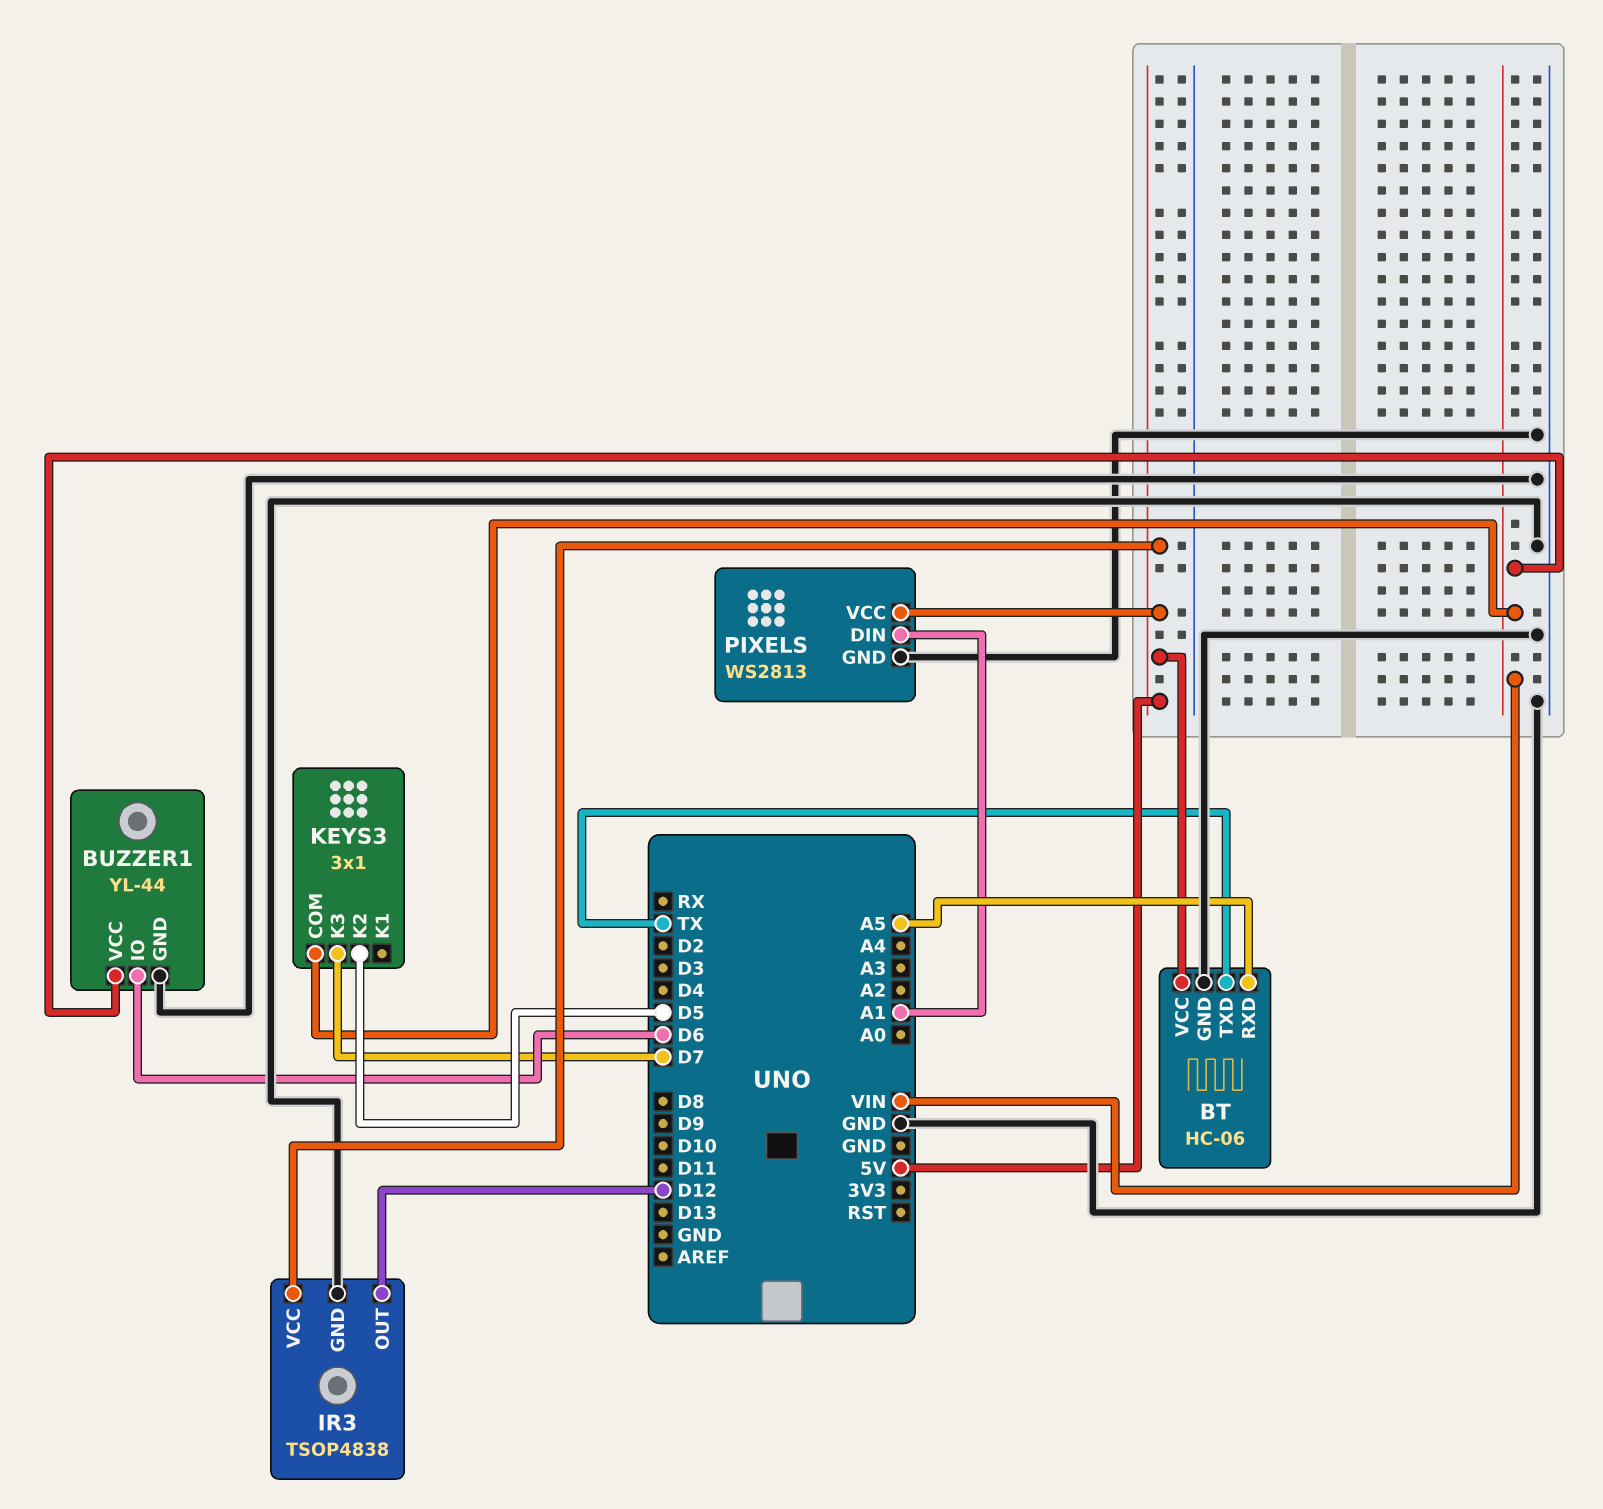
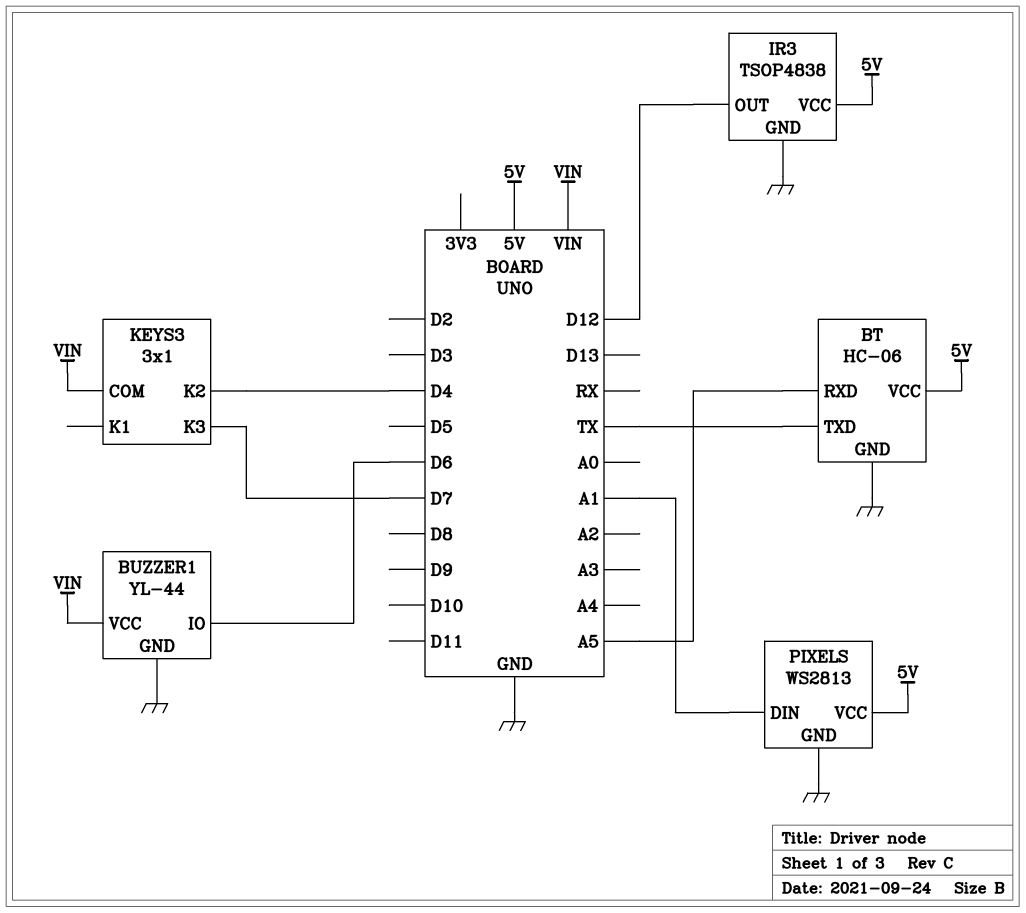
KEYS3 pin K2: D5 -> D4

